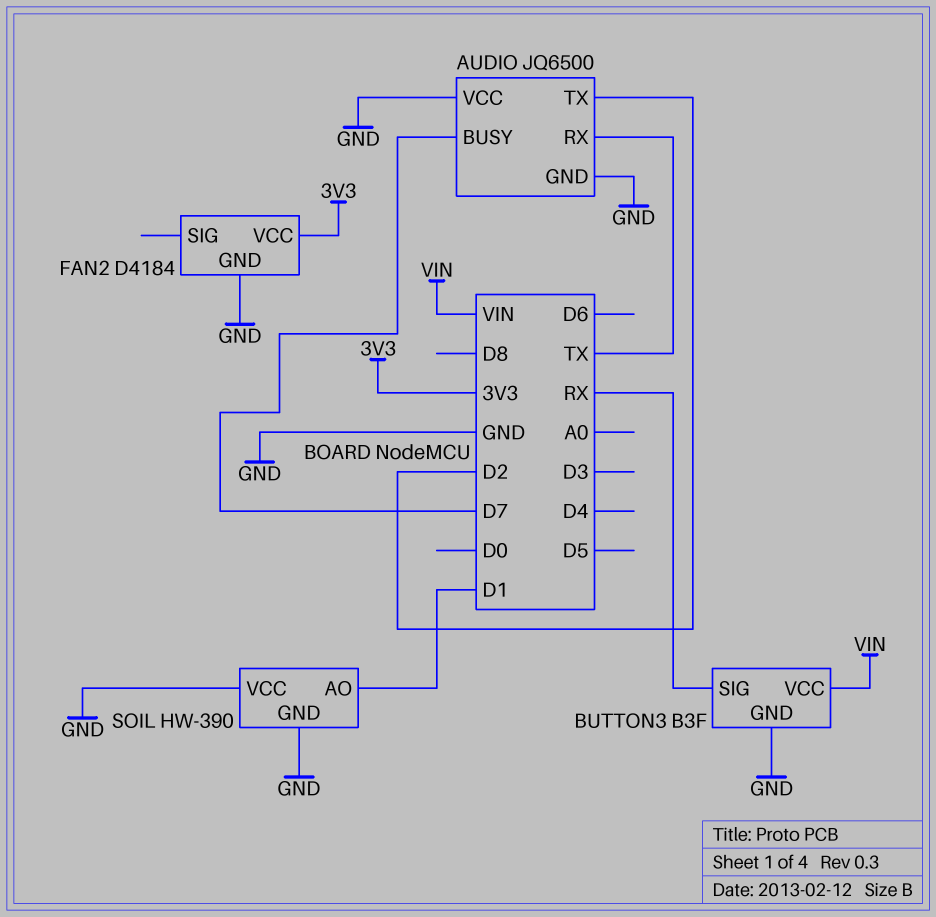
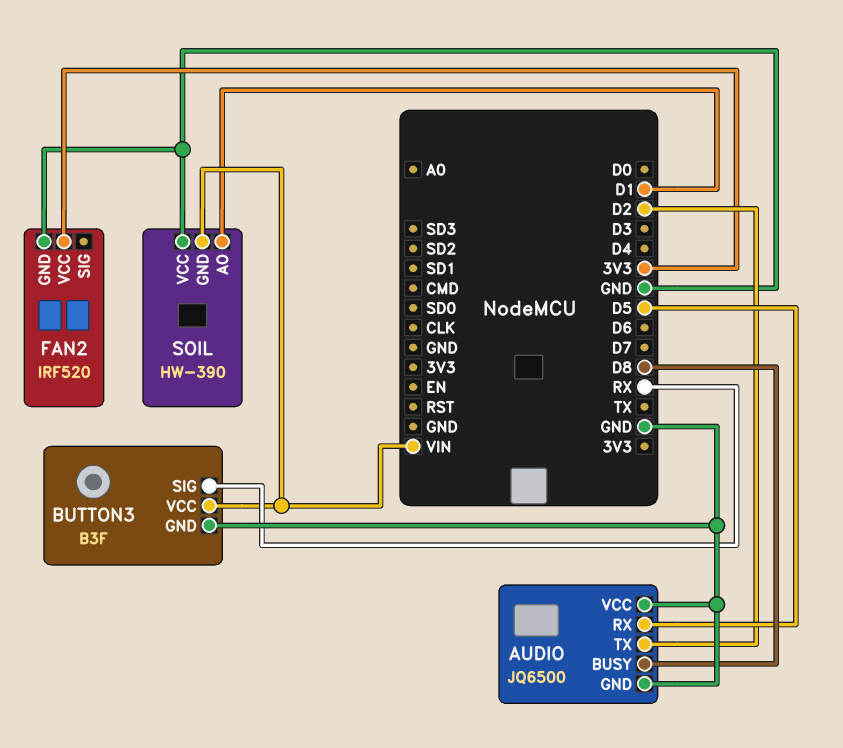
AUDIO pin BUSY: D7 -> D8
AUDIO pin RX: TX -> D5
FAN2: D4184 -> IRF520
SOIL pin GND: GND -> VIN

